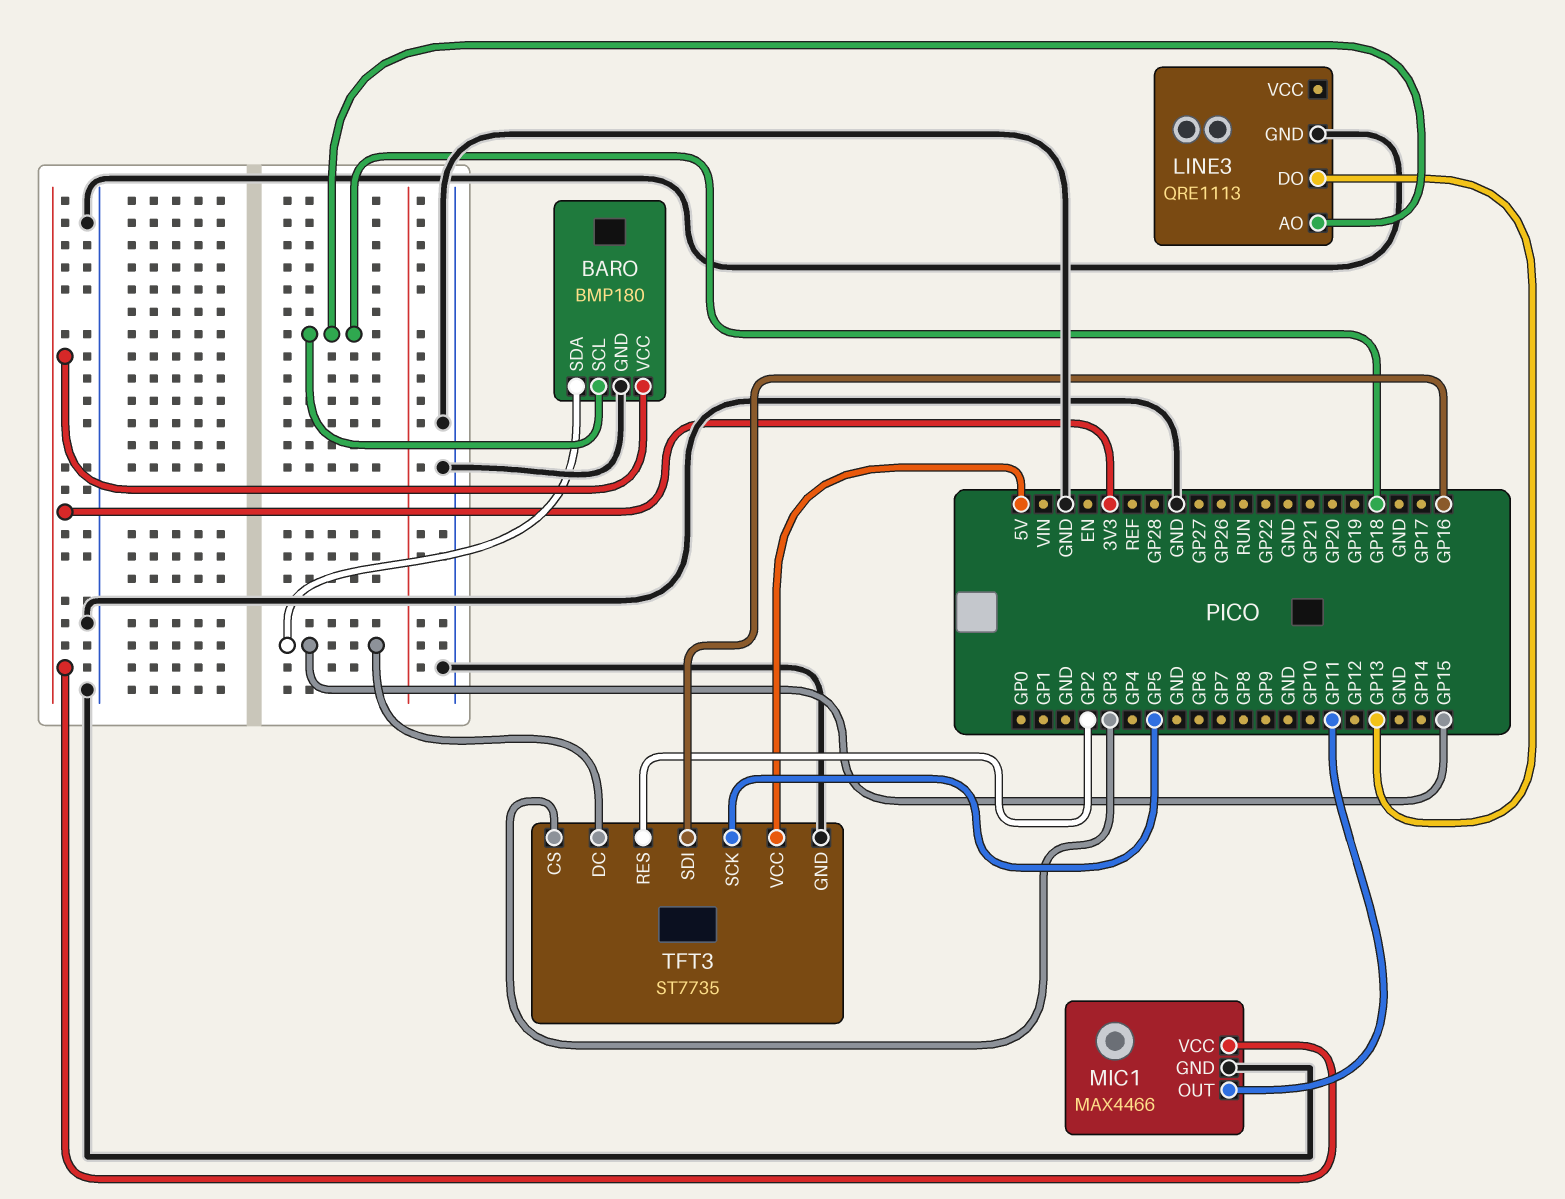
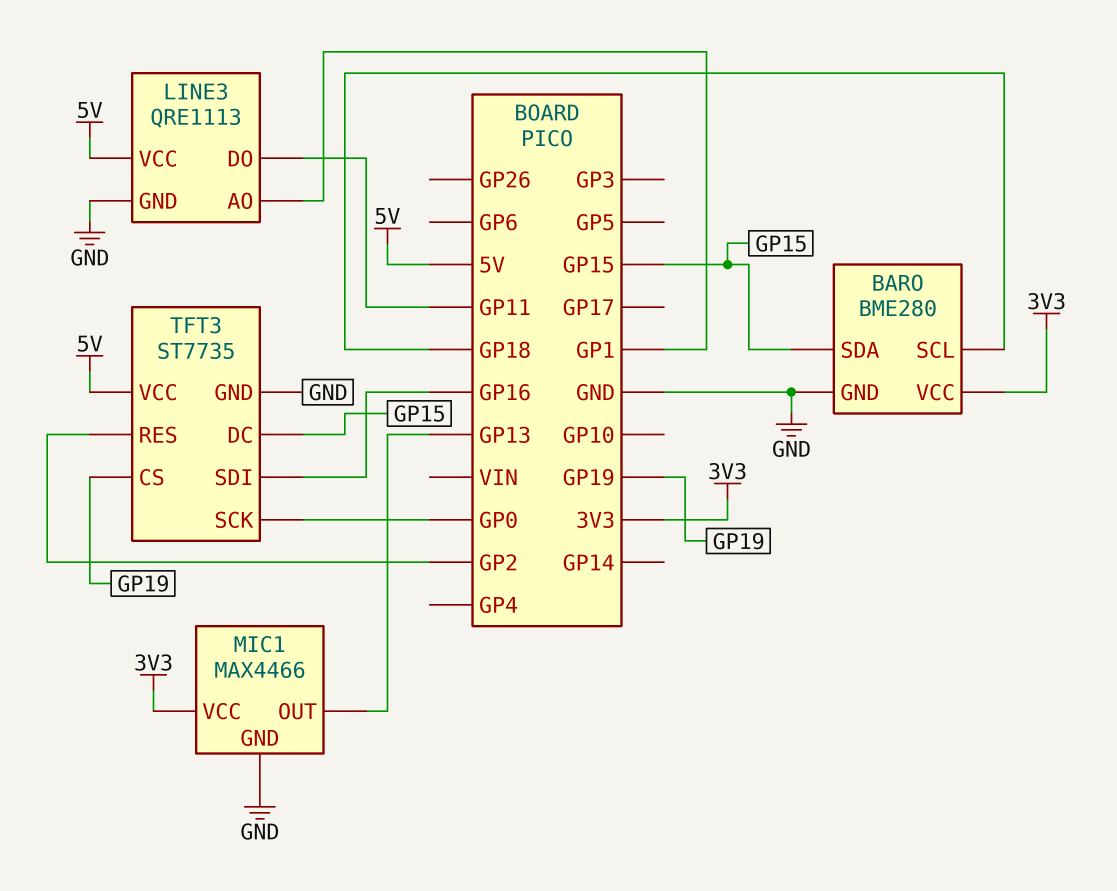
BARO: BMP180 -> BME280
LINE3 pin AO: GP18 -> GP1
LINE3 pin DO: GP13 -> GP11
LINE3 pin VCC: none -> 5V
MIC1 pin OUT: GP11 -> GP13
TFT3 pin CS: GP3 -> GP19
TFT3 pin SCK: GP5 -> GP0

